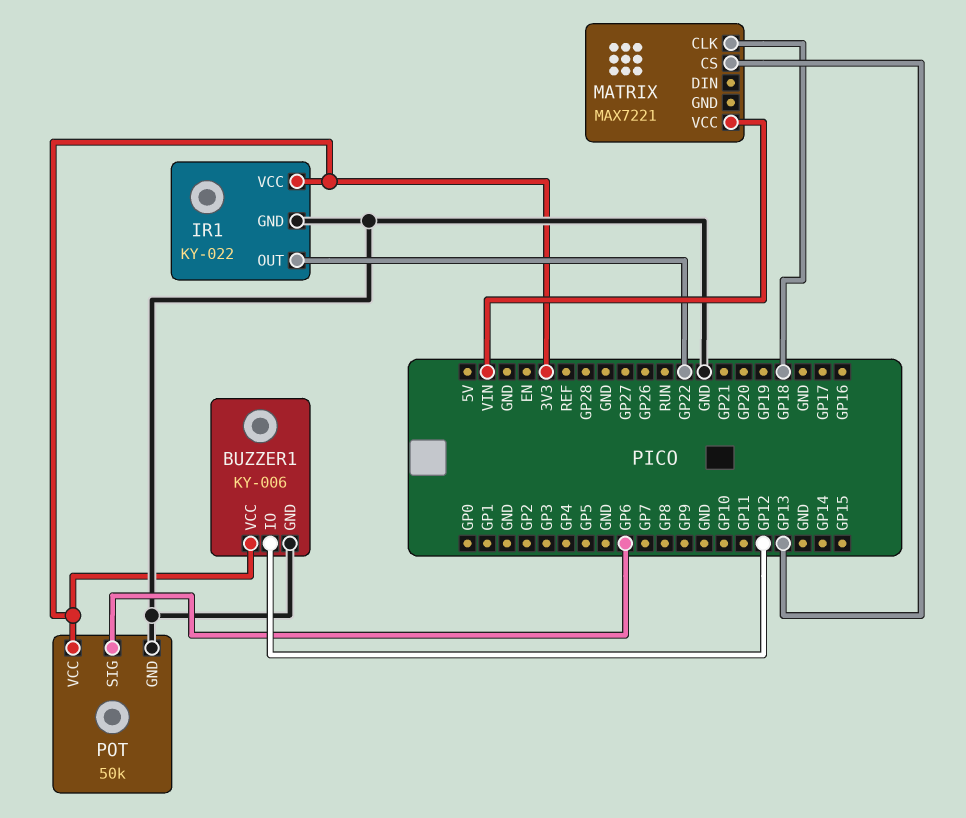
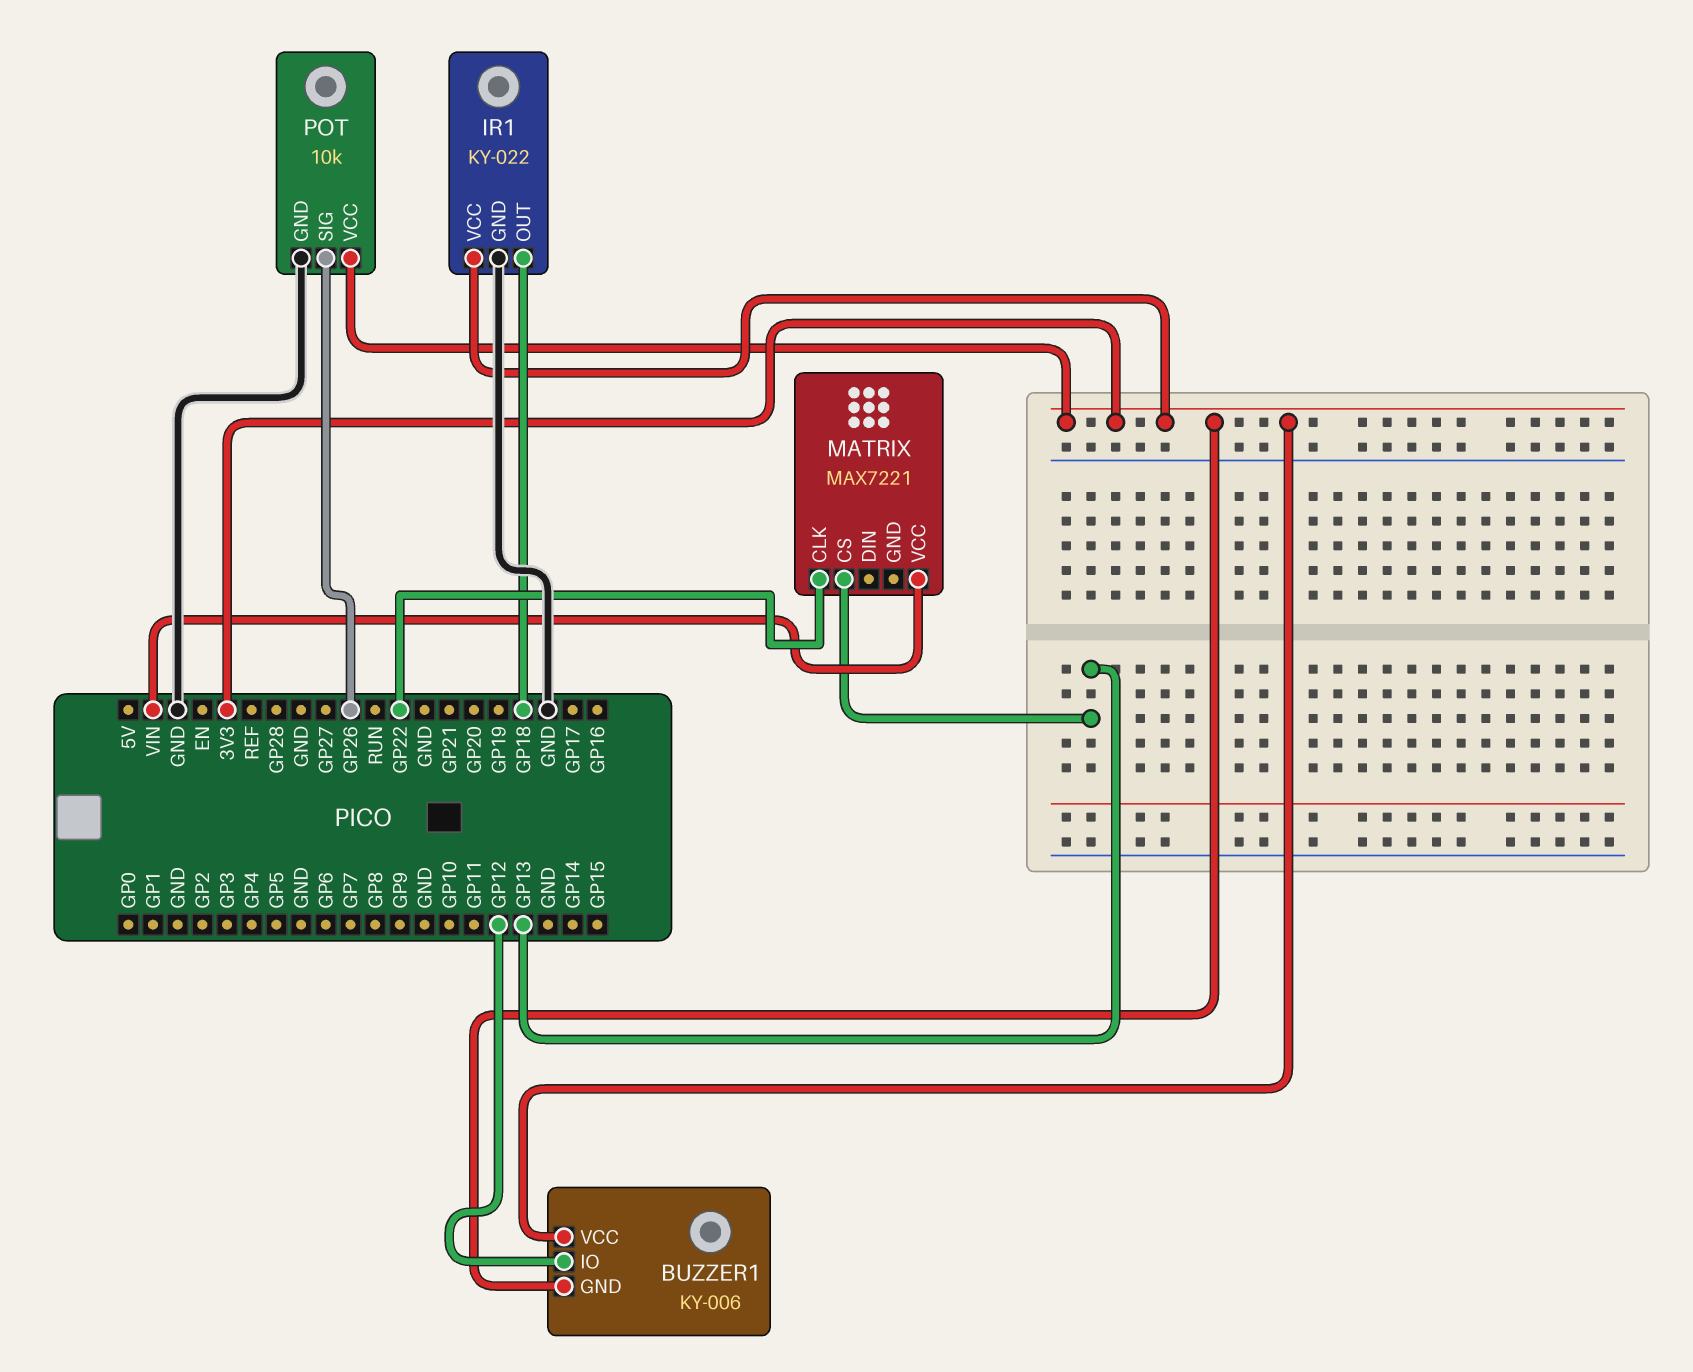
BUZZER1 pin GND: GND -> 3V3
IR1 pin OUT: GP22 -> GP18
MATRIX pin CLK: GP18 -> GP22
POT: 50k -> 10k
POT pin SIG: GP6 -> GP26

